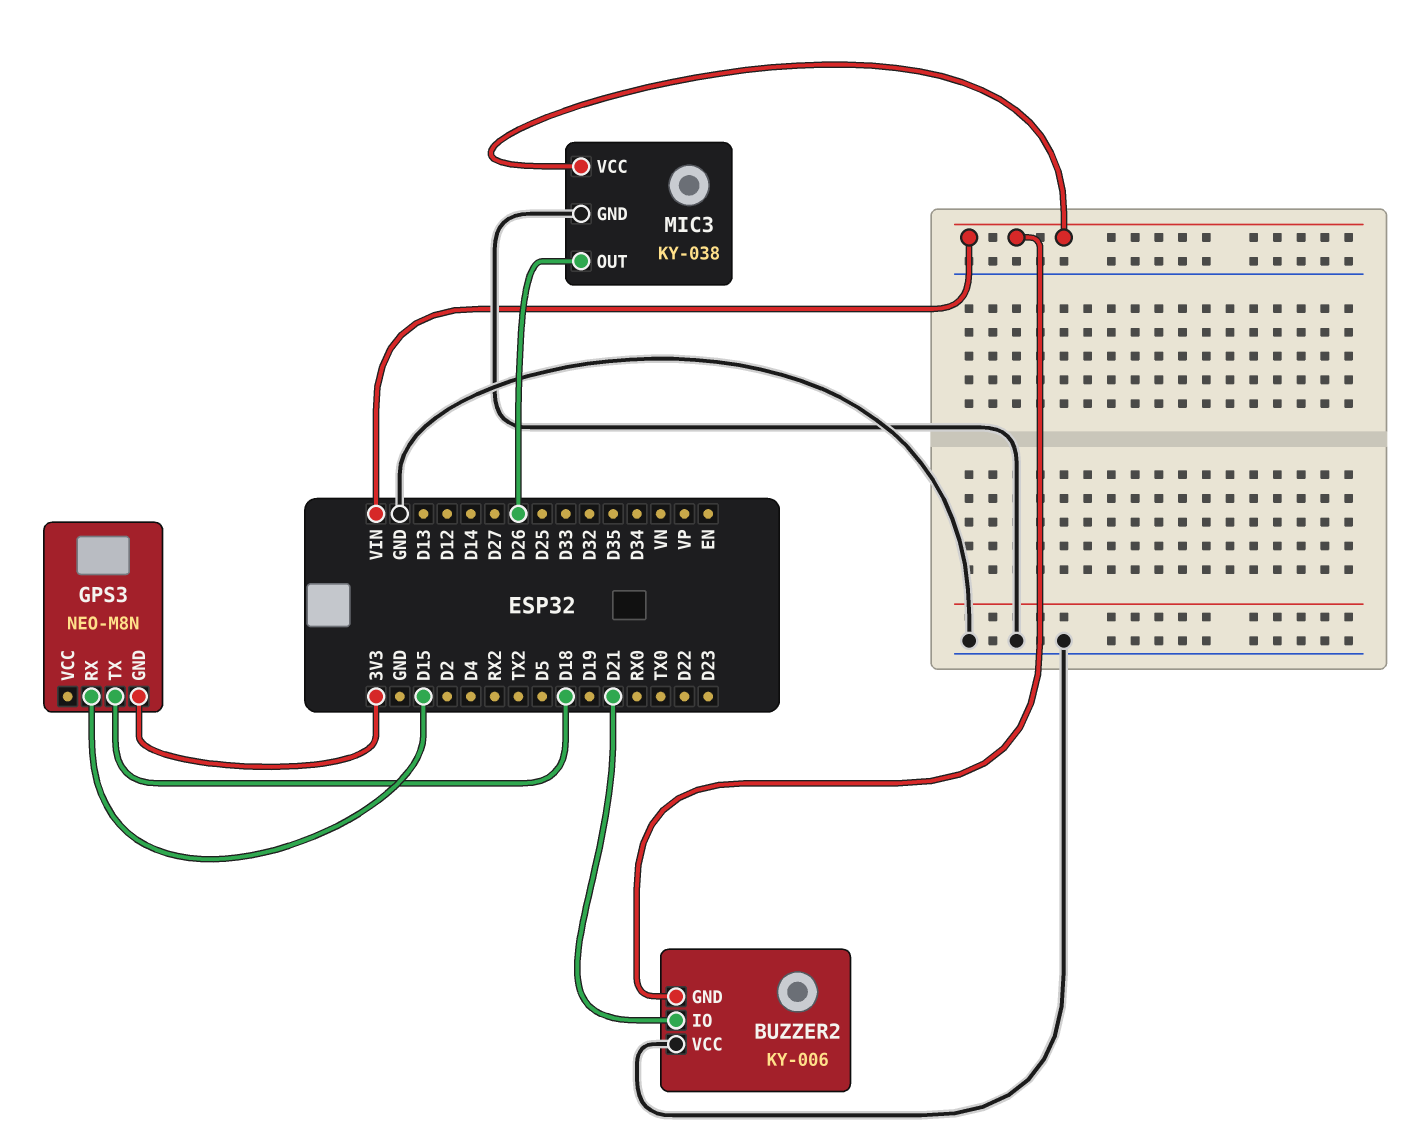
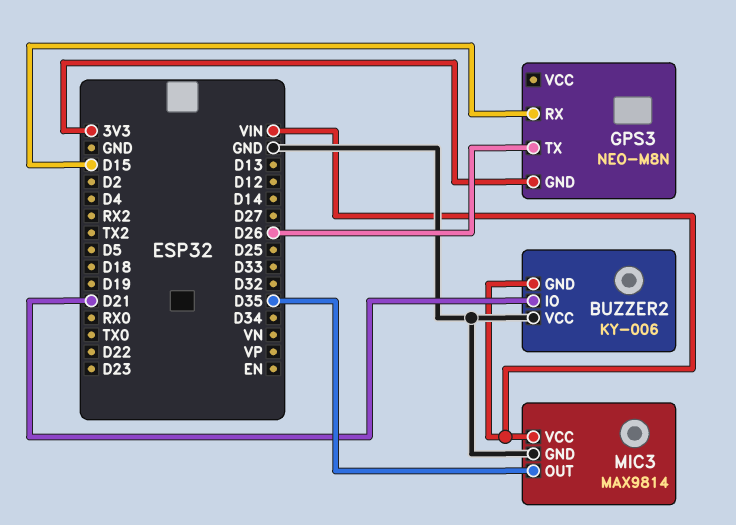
GPS3 pin TX: D18 -> D26
MIC3: KY-038 -> MAX9814
MIC3 pin OUT: D26 -> D35

